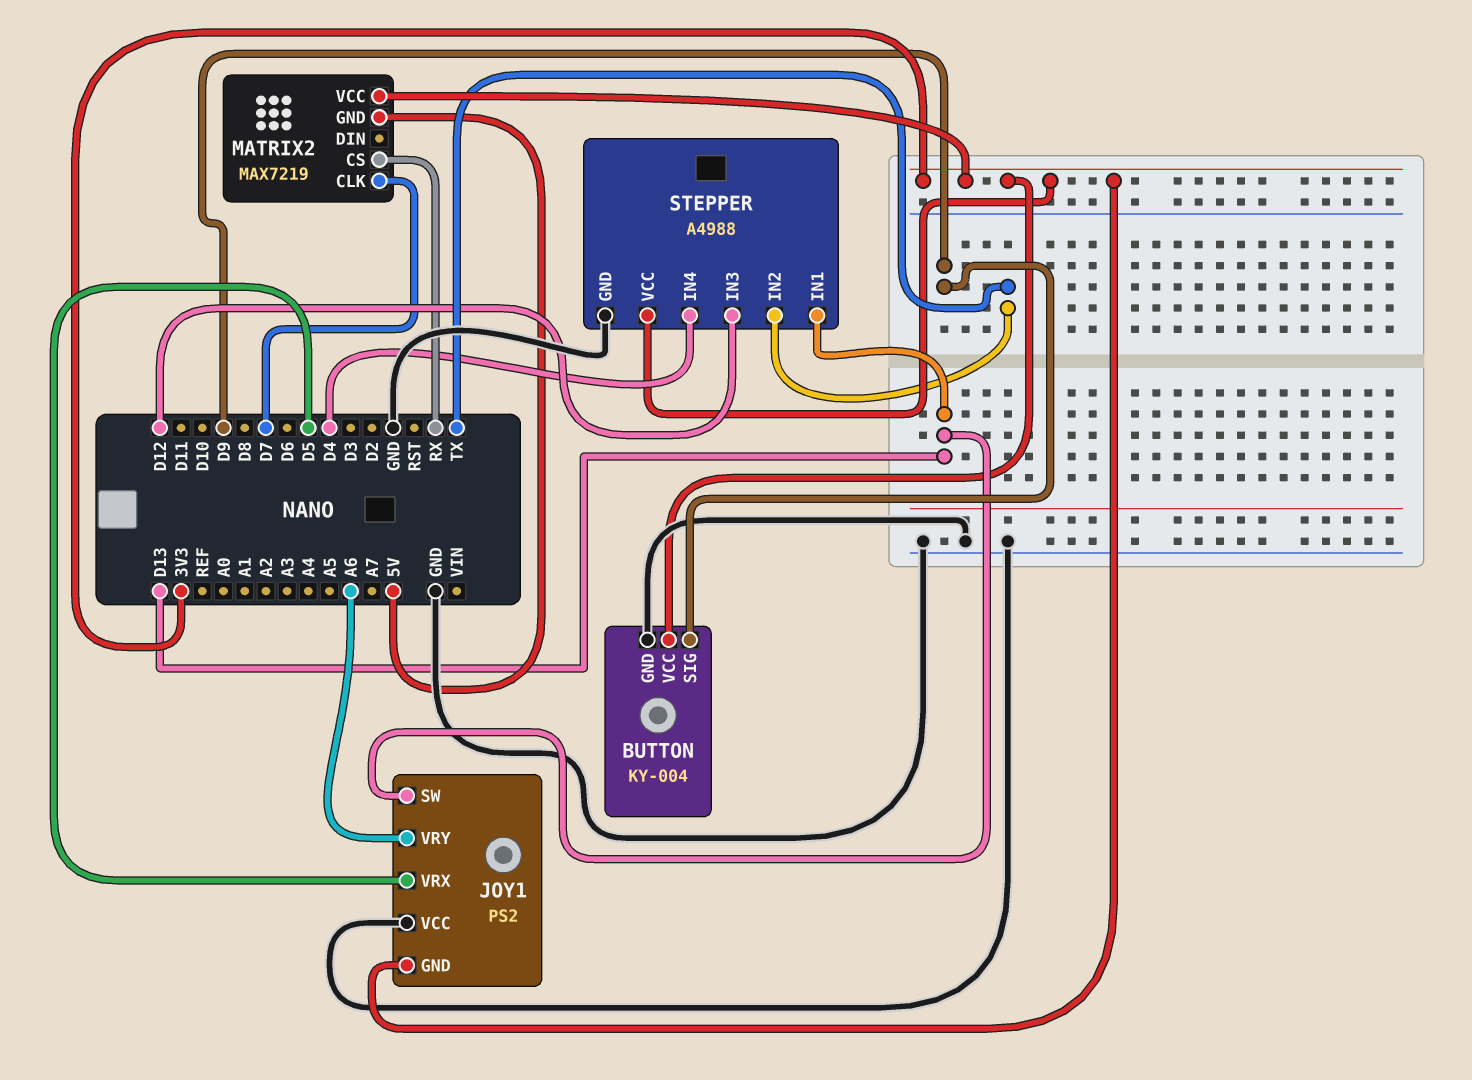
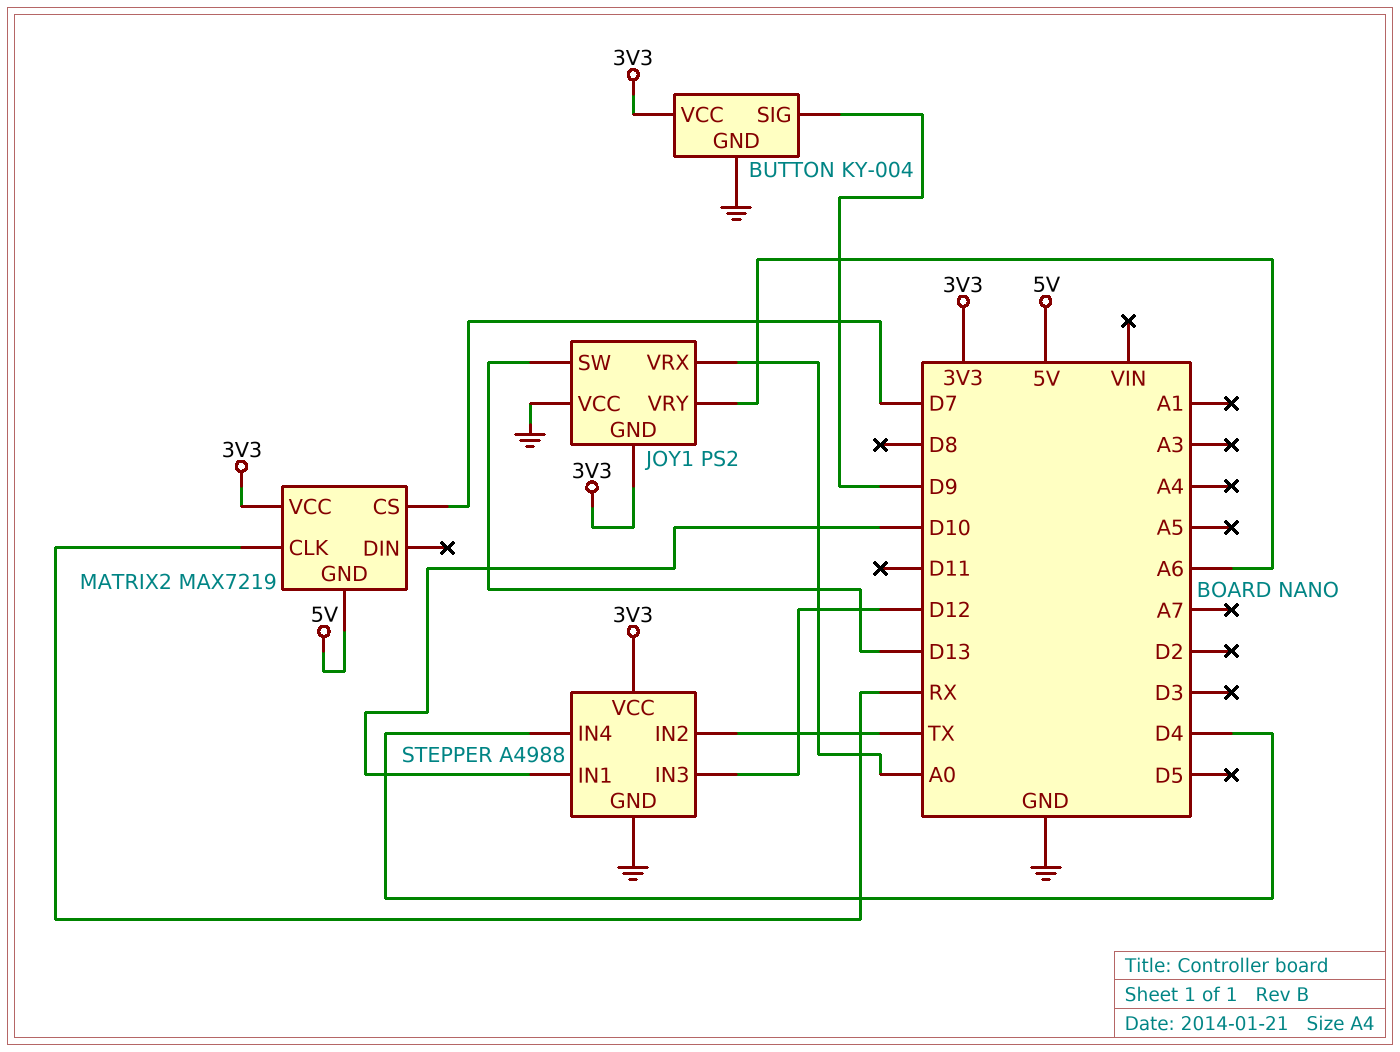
JOY1 pin VRX: D5 -> A0
MATRIX2 pin CLK: D7 -> RX
MATRIX2 pin CS: RX -> D7
STEPPER pin IN1: D13 -> D10

